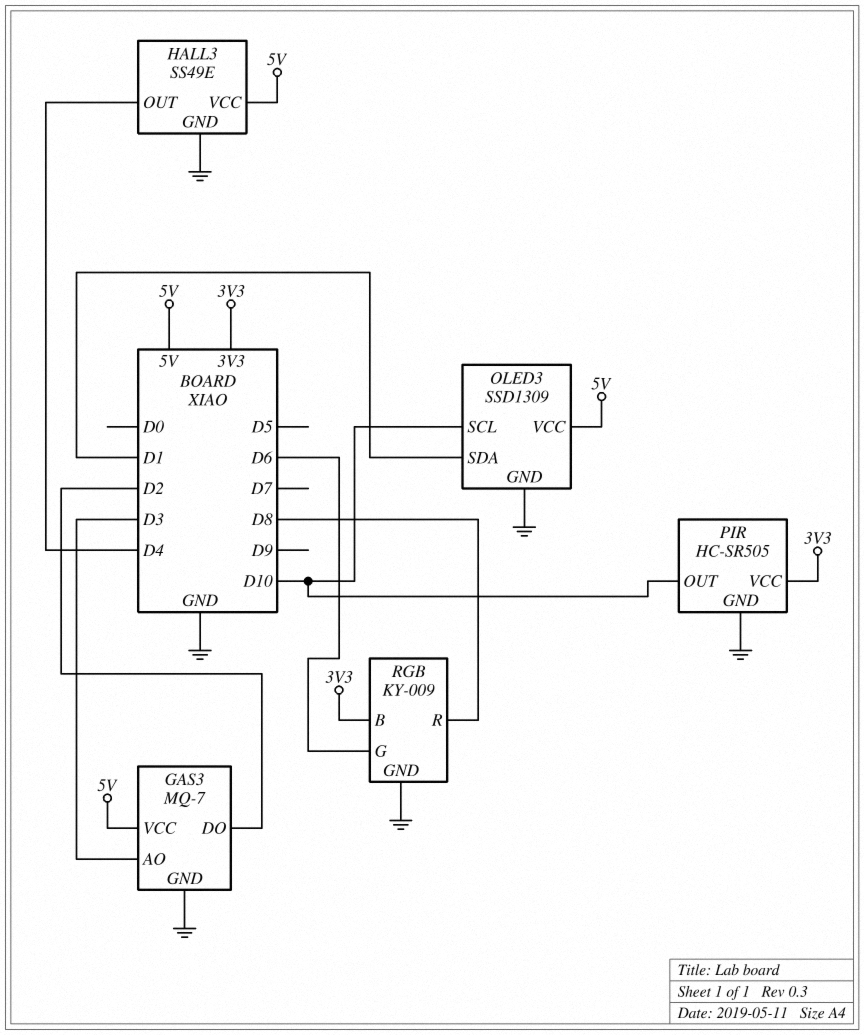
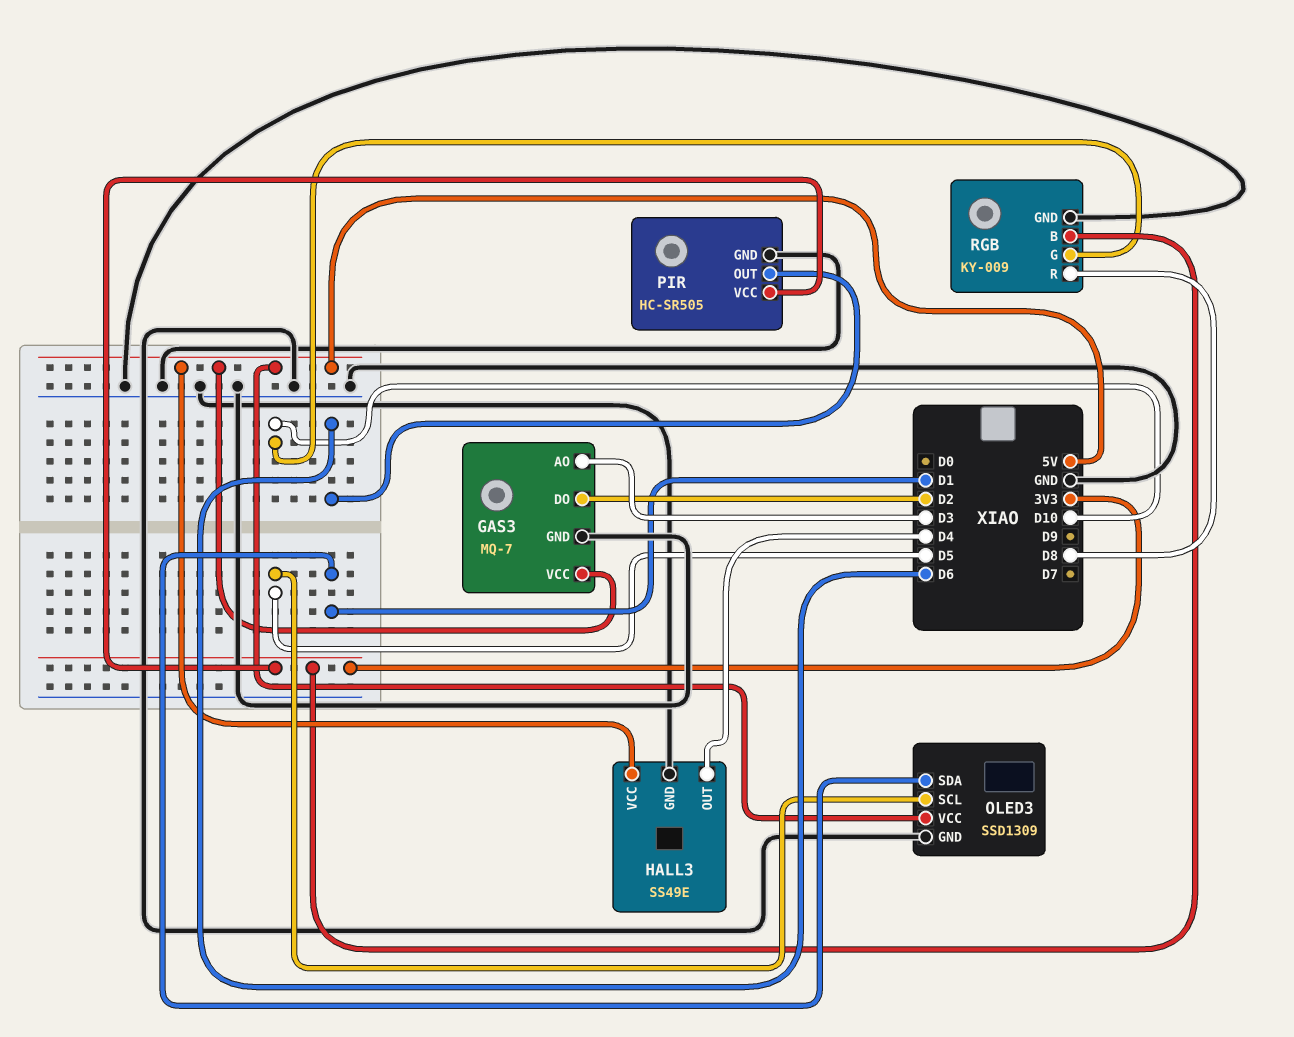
OLED3 pin SCL: D10 -> D5
PIR pin OUT: D10 -> D6
RGB pin G: D6 -> D10

